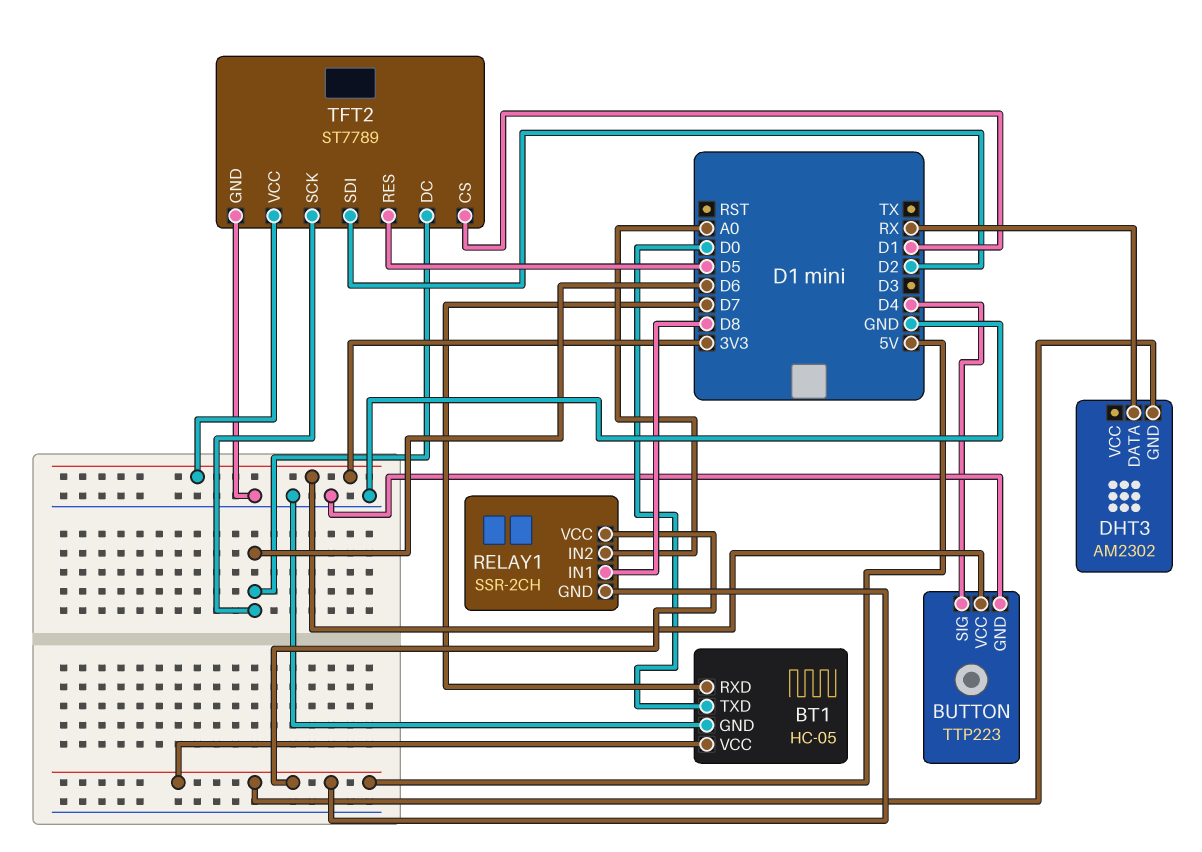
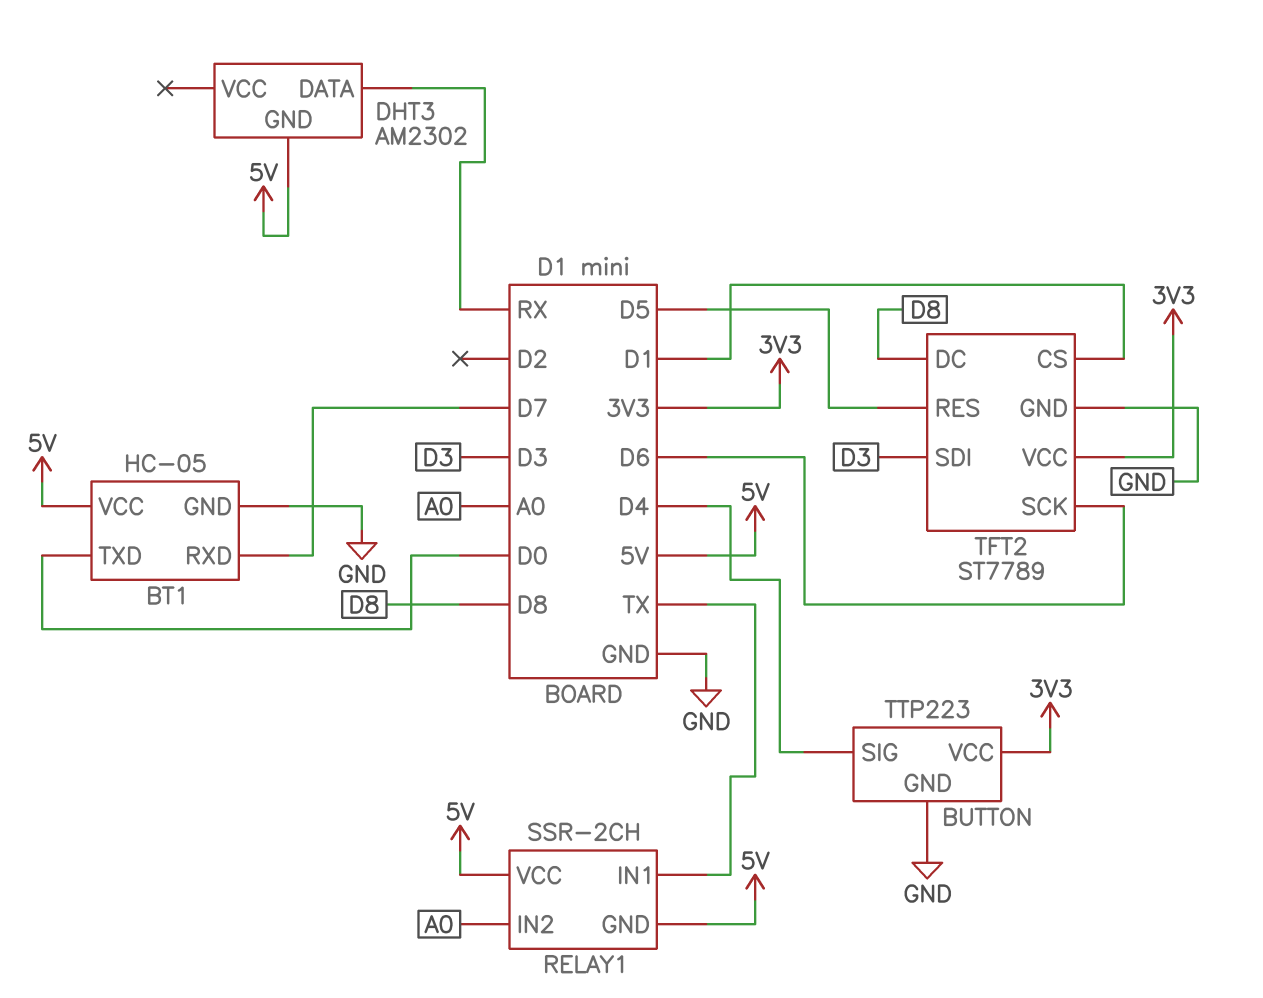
RELAY1 pin IN1: D8 -> TX
TFT2 pin DC: D6 -> D8
TFT2 pin SDI: D2 -> D3

